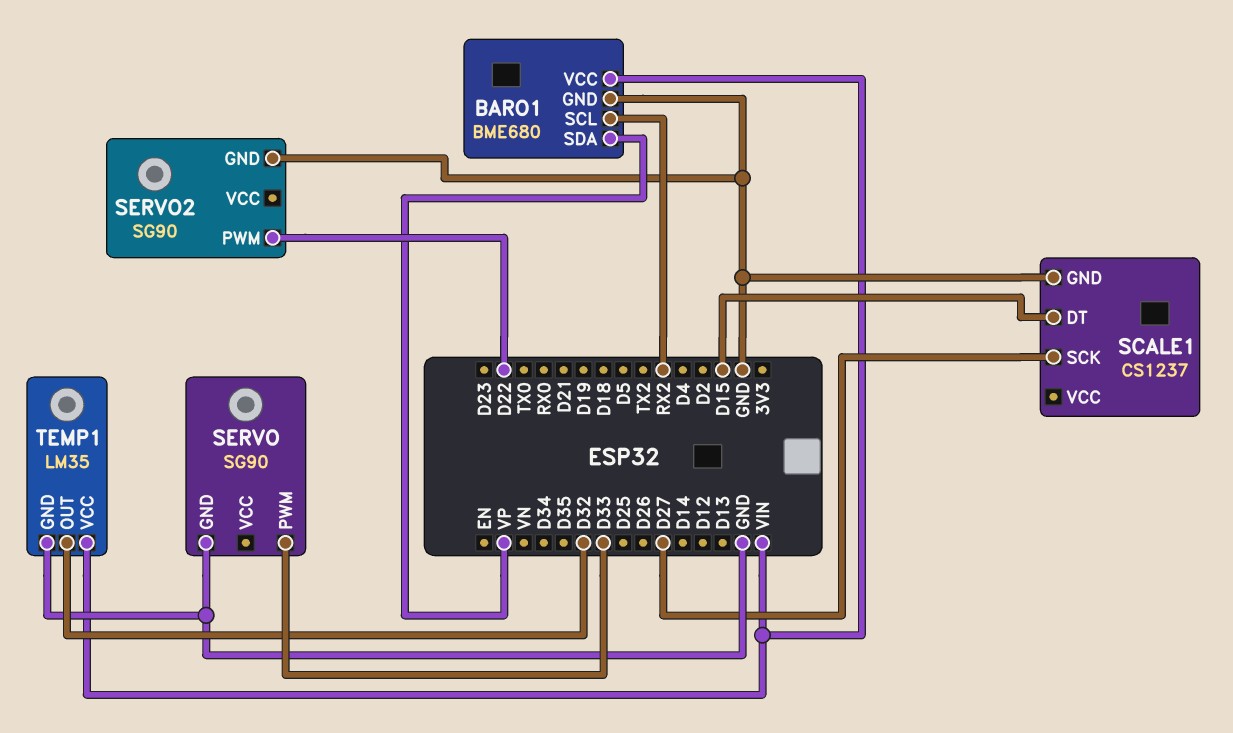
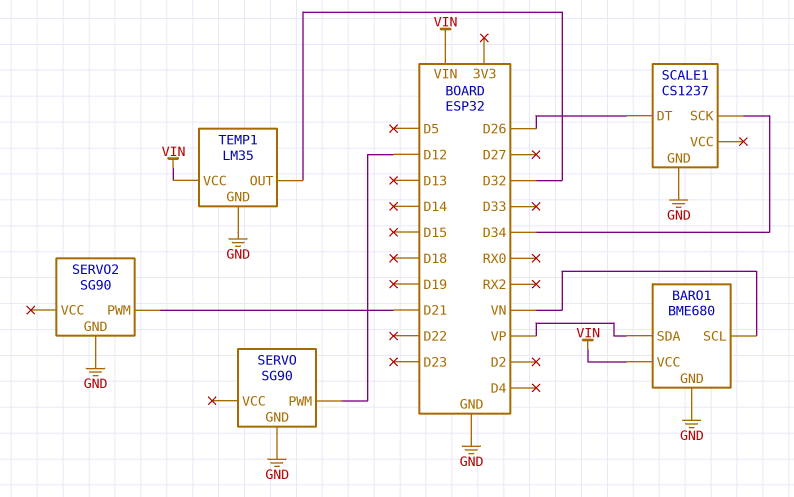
BARO1 pin SCL: RX2 -> VN
SCALE1 pin DT: D15 -> D26
SCALE1 pin SCK: D27 -> D34
SERVO pin PWM: D33 -> D12
SERVO2 pin PWM: D22 -> D21

